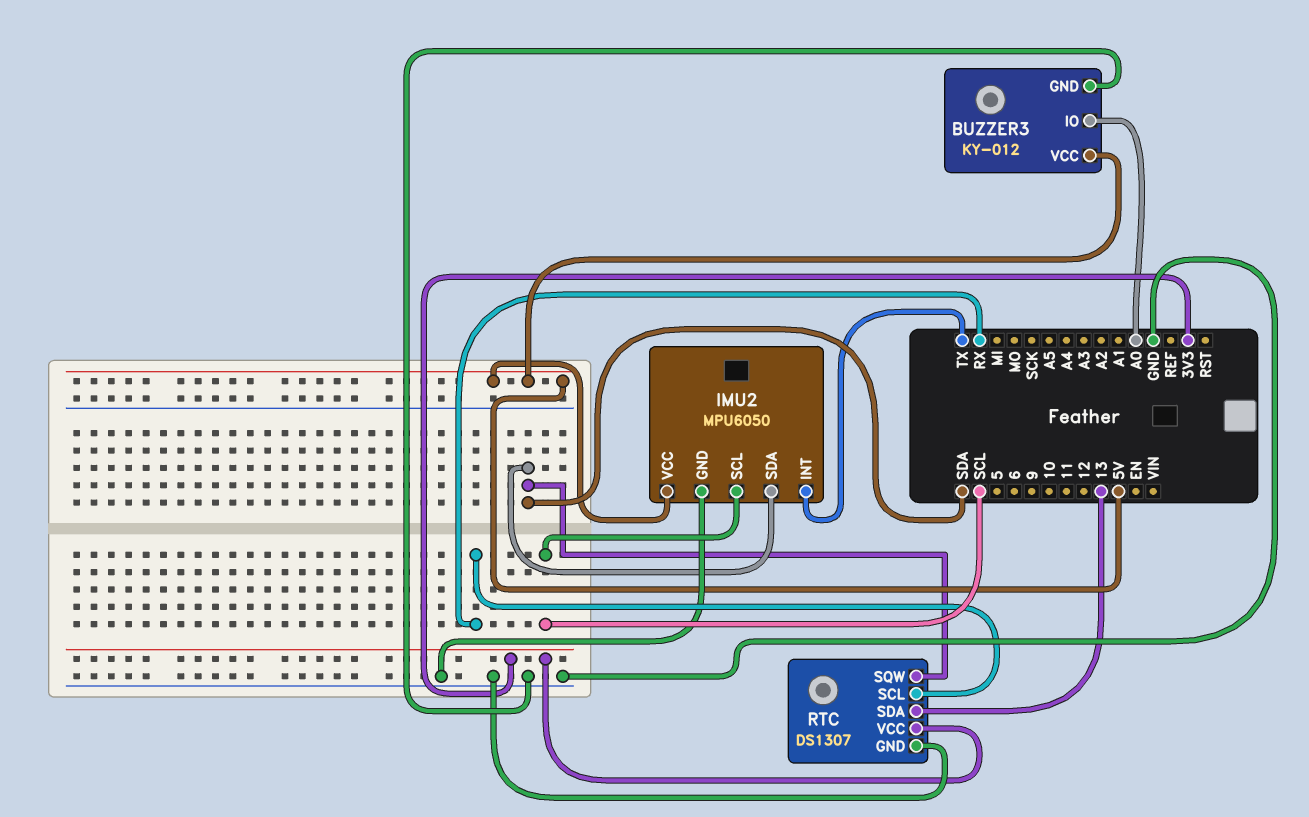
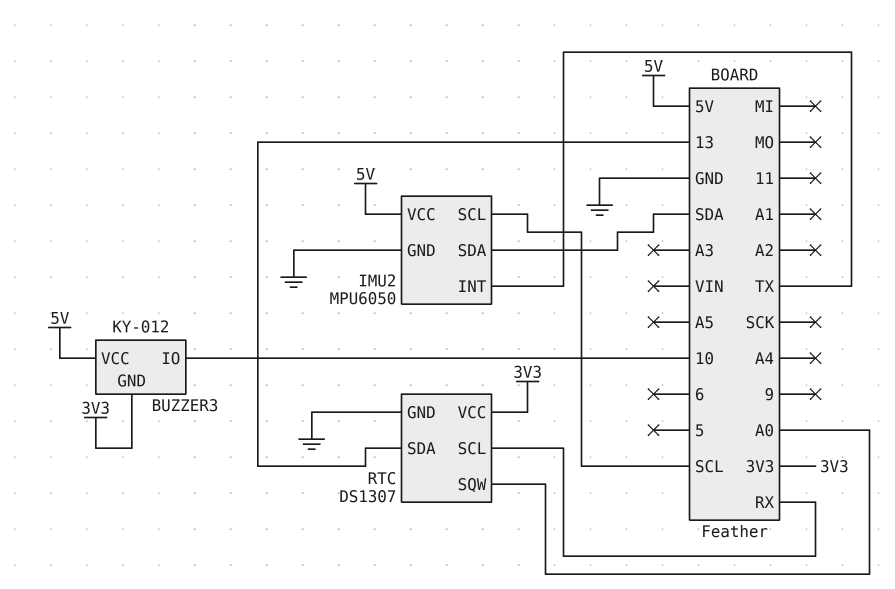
BUZZER3 pin GND: GND -> 3V3
BUZZER3 pin IO: A0 -> 10
RTC pin SQW: SDA -> A0

